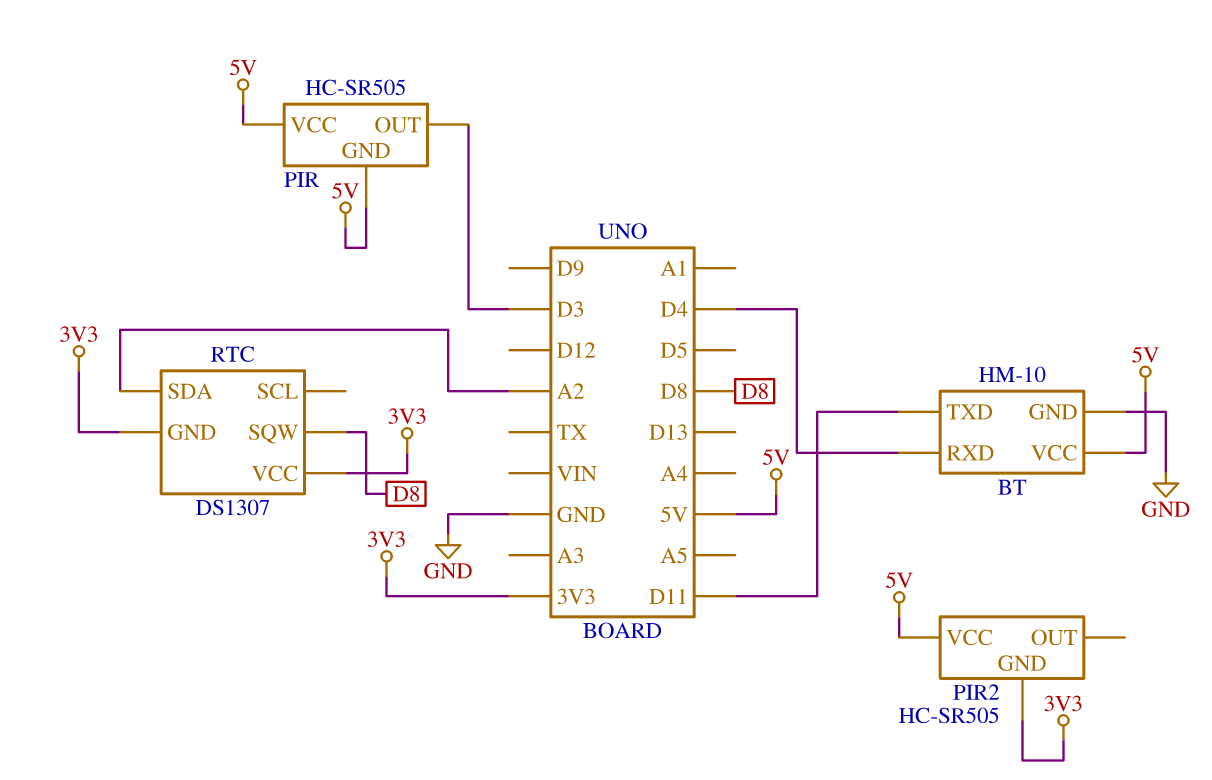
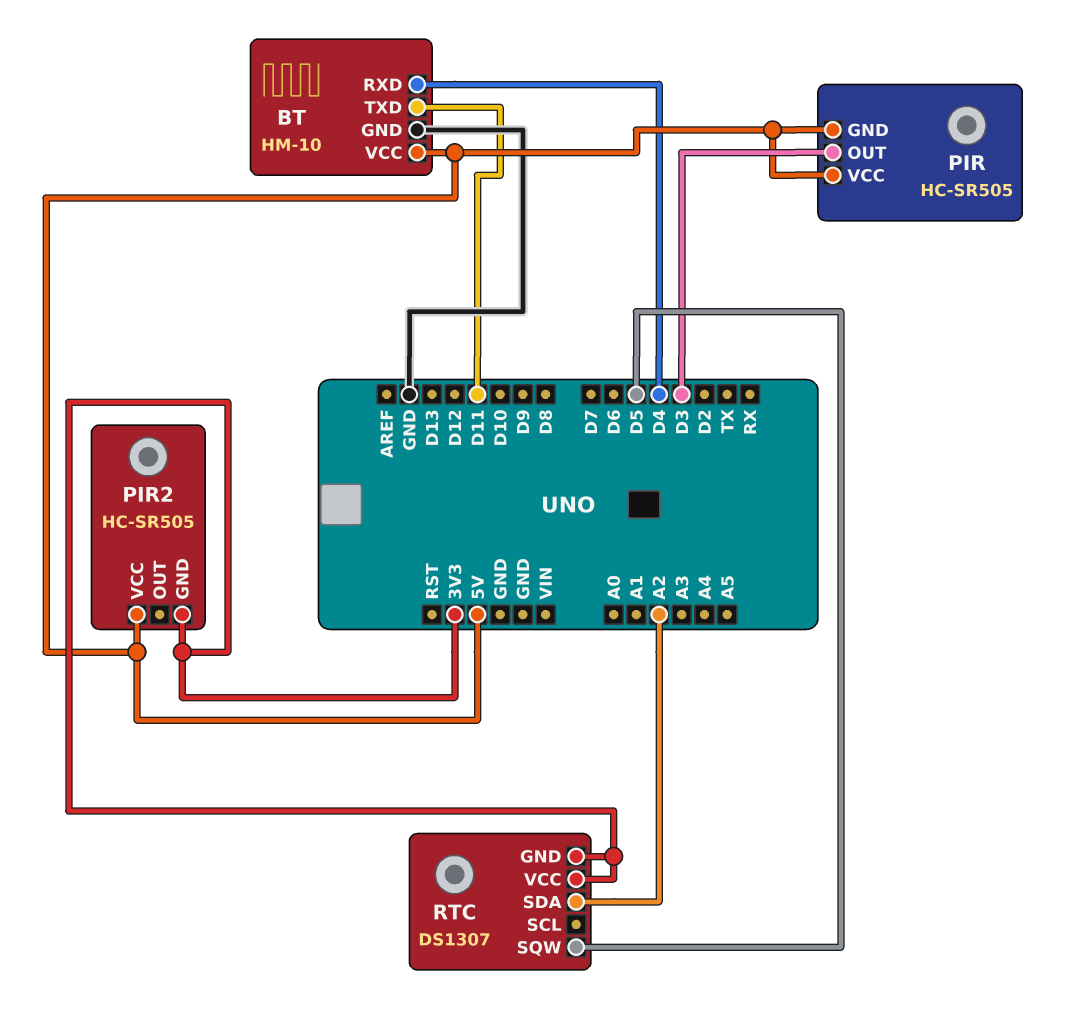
RTC pin SQW: D8 -> D5

